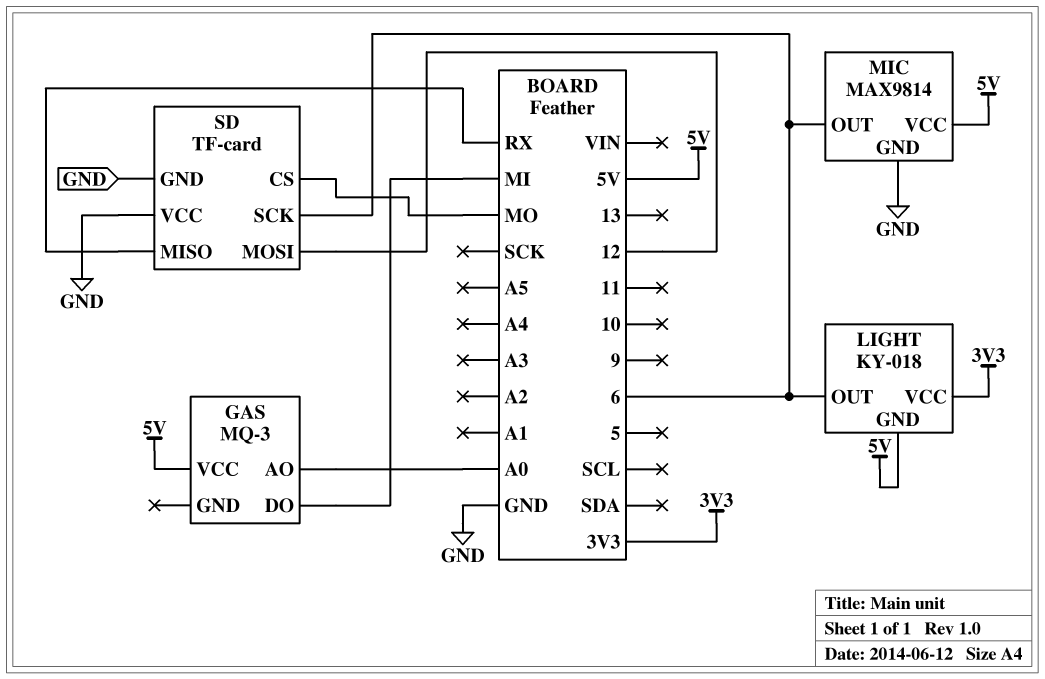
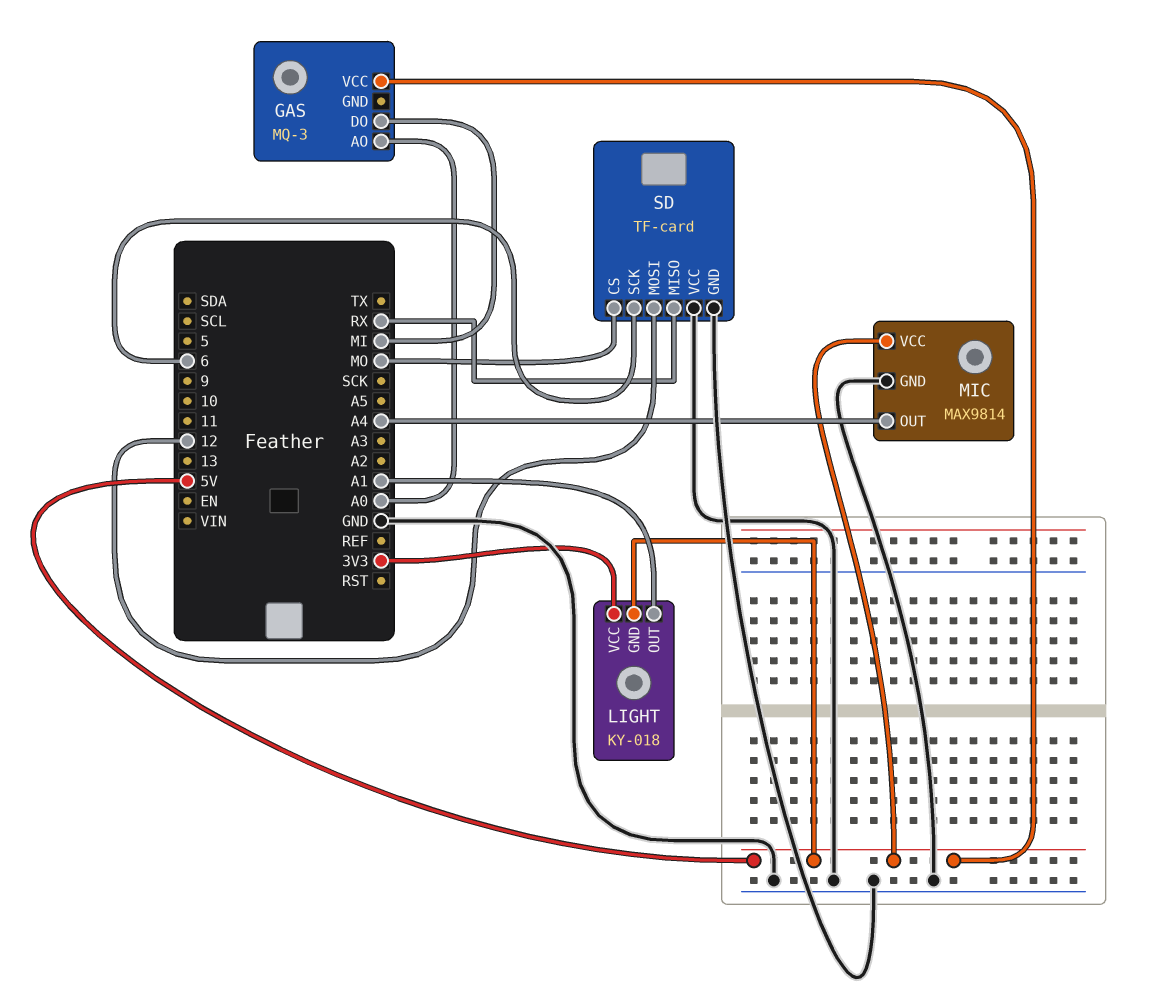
LIGHT pin OUT: 6 -> A1
MIC pin OUT: 6 -> A4

